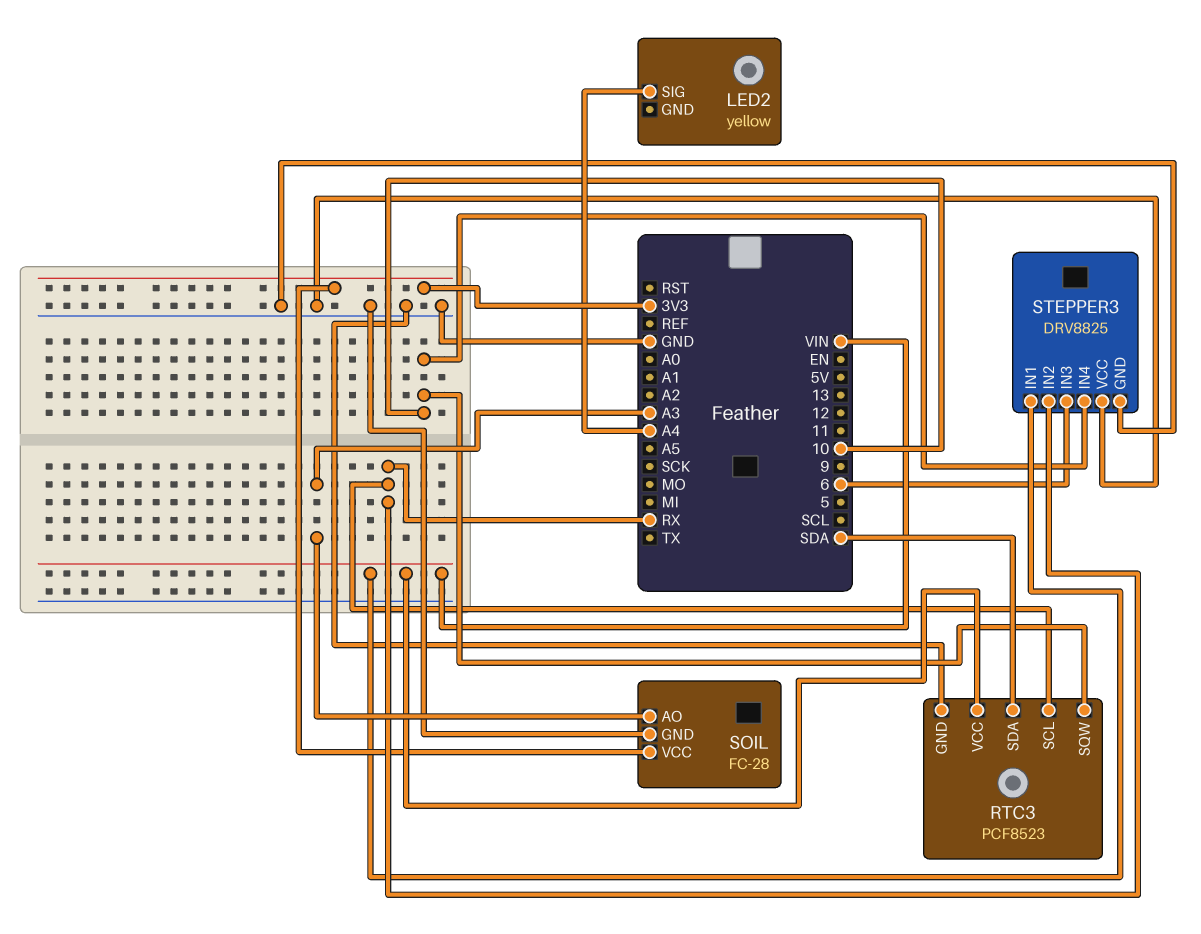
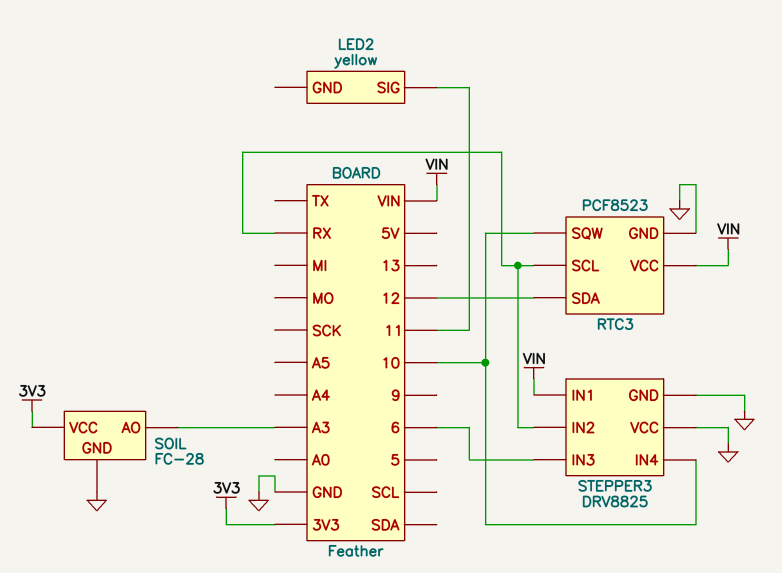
LED2 pin SIG: A4 -> 11
RTC3 pin SDA: SDA -> 12

